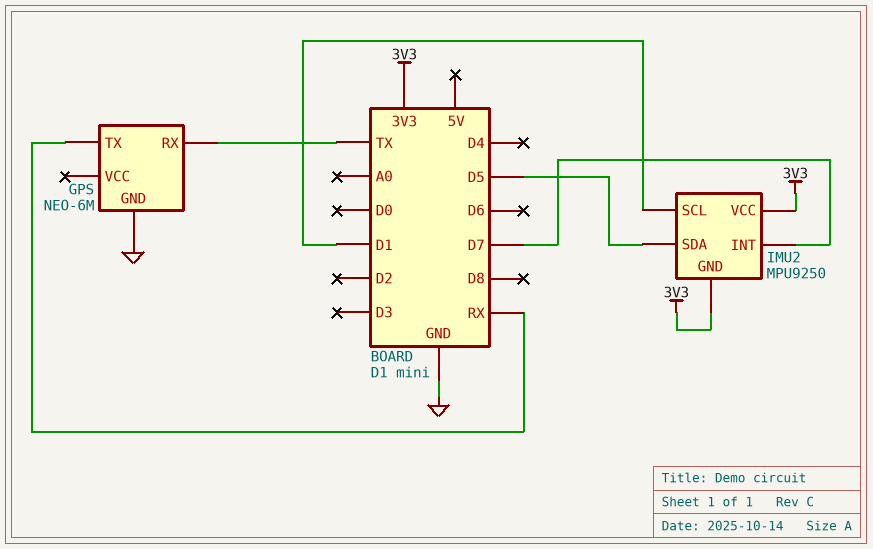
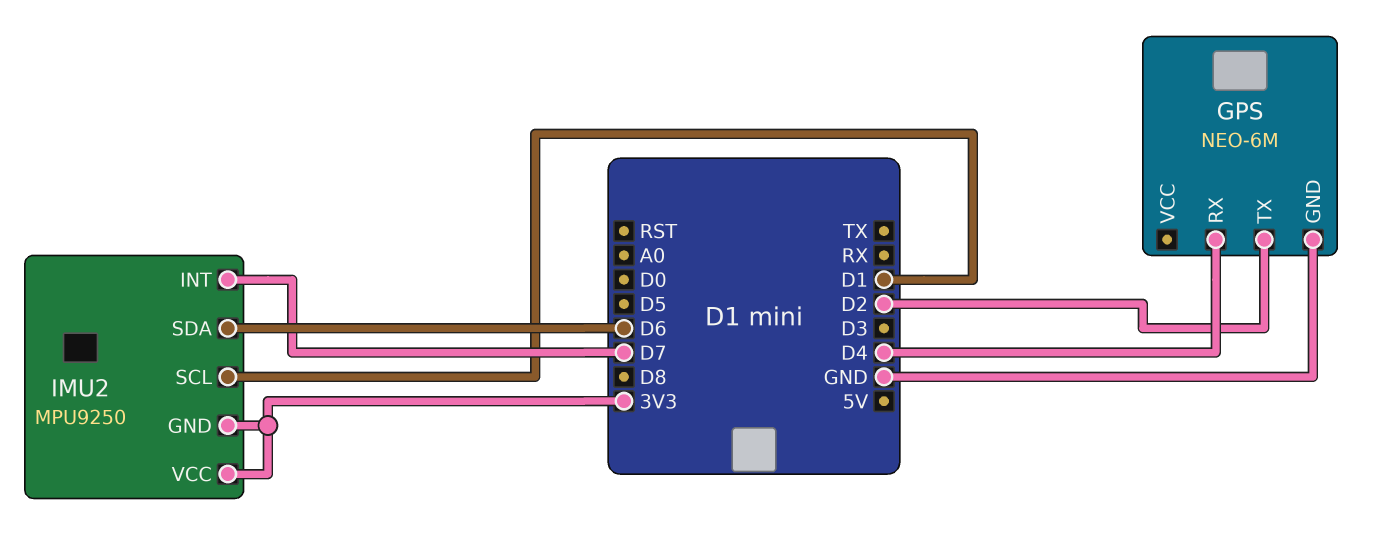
GPS pin RX: TX -> D4
GPS pin TX: RX -> D2
IMU2 pin SDA: D5 -> D6

